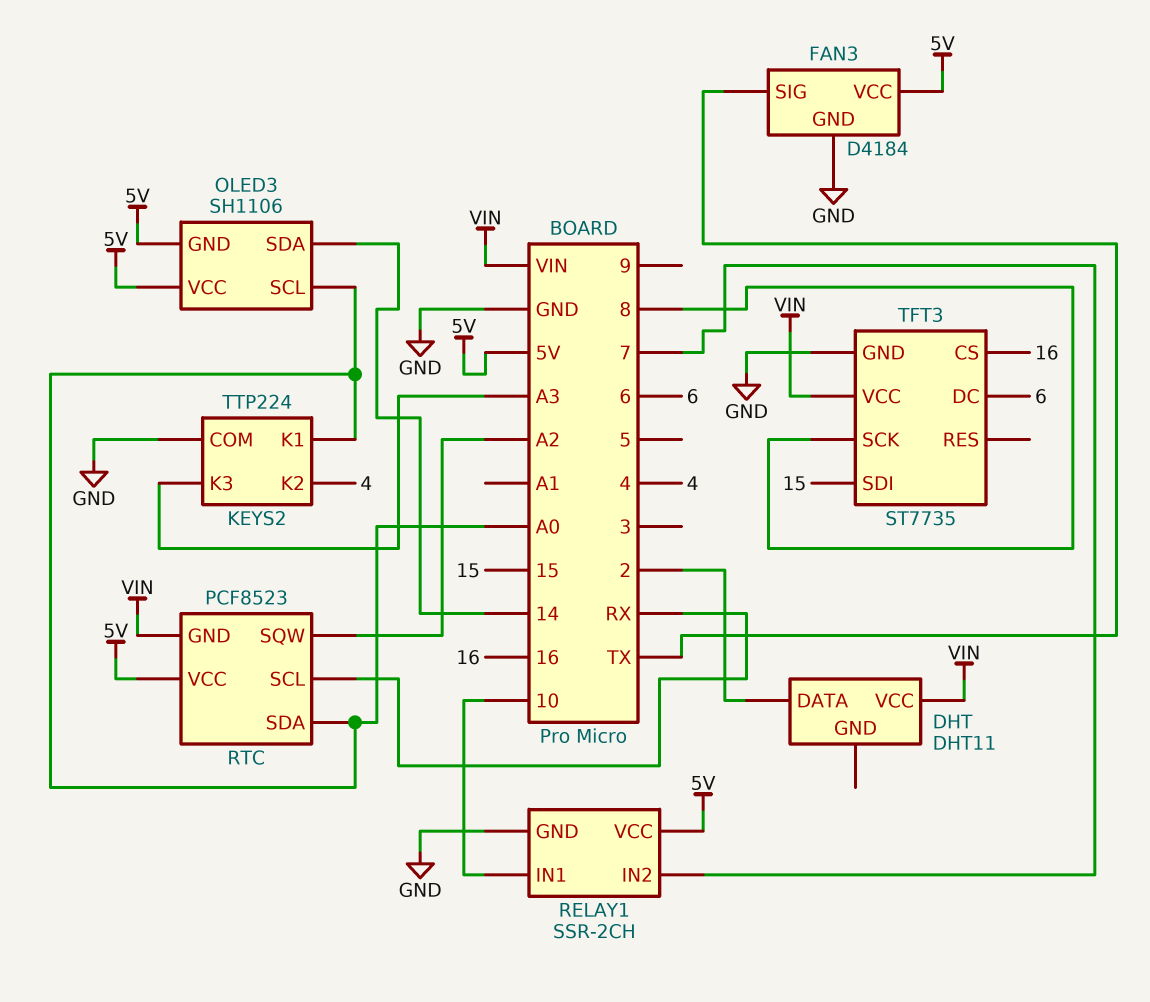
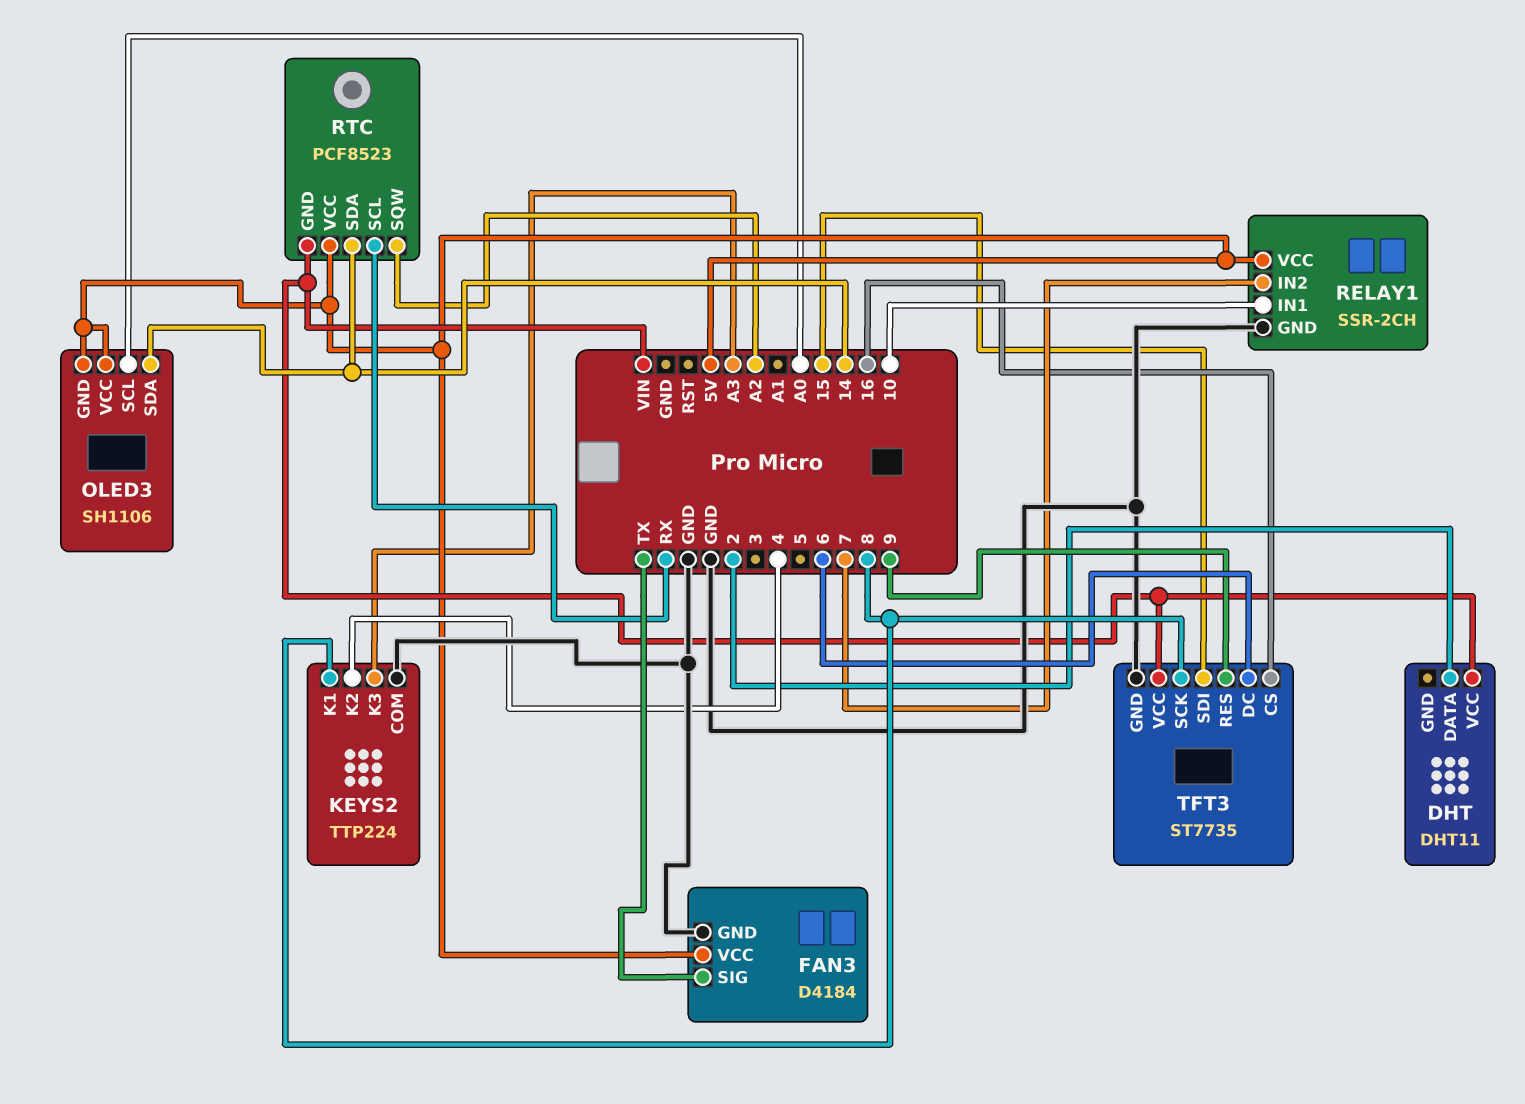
KEYS2 pin K1: A0 -> 8
RTC pin SDA: A0 -> 14
TFT3 pin RES: none -> 9

